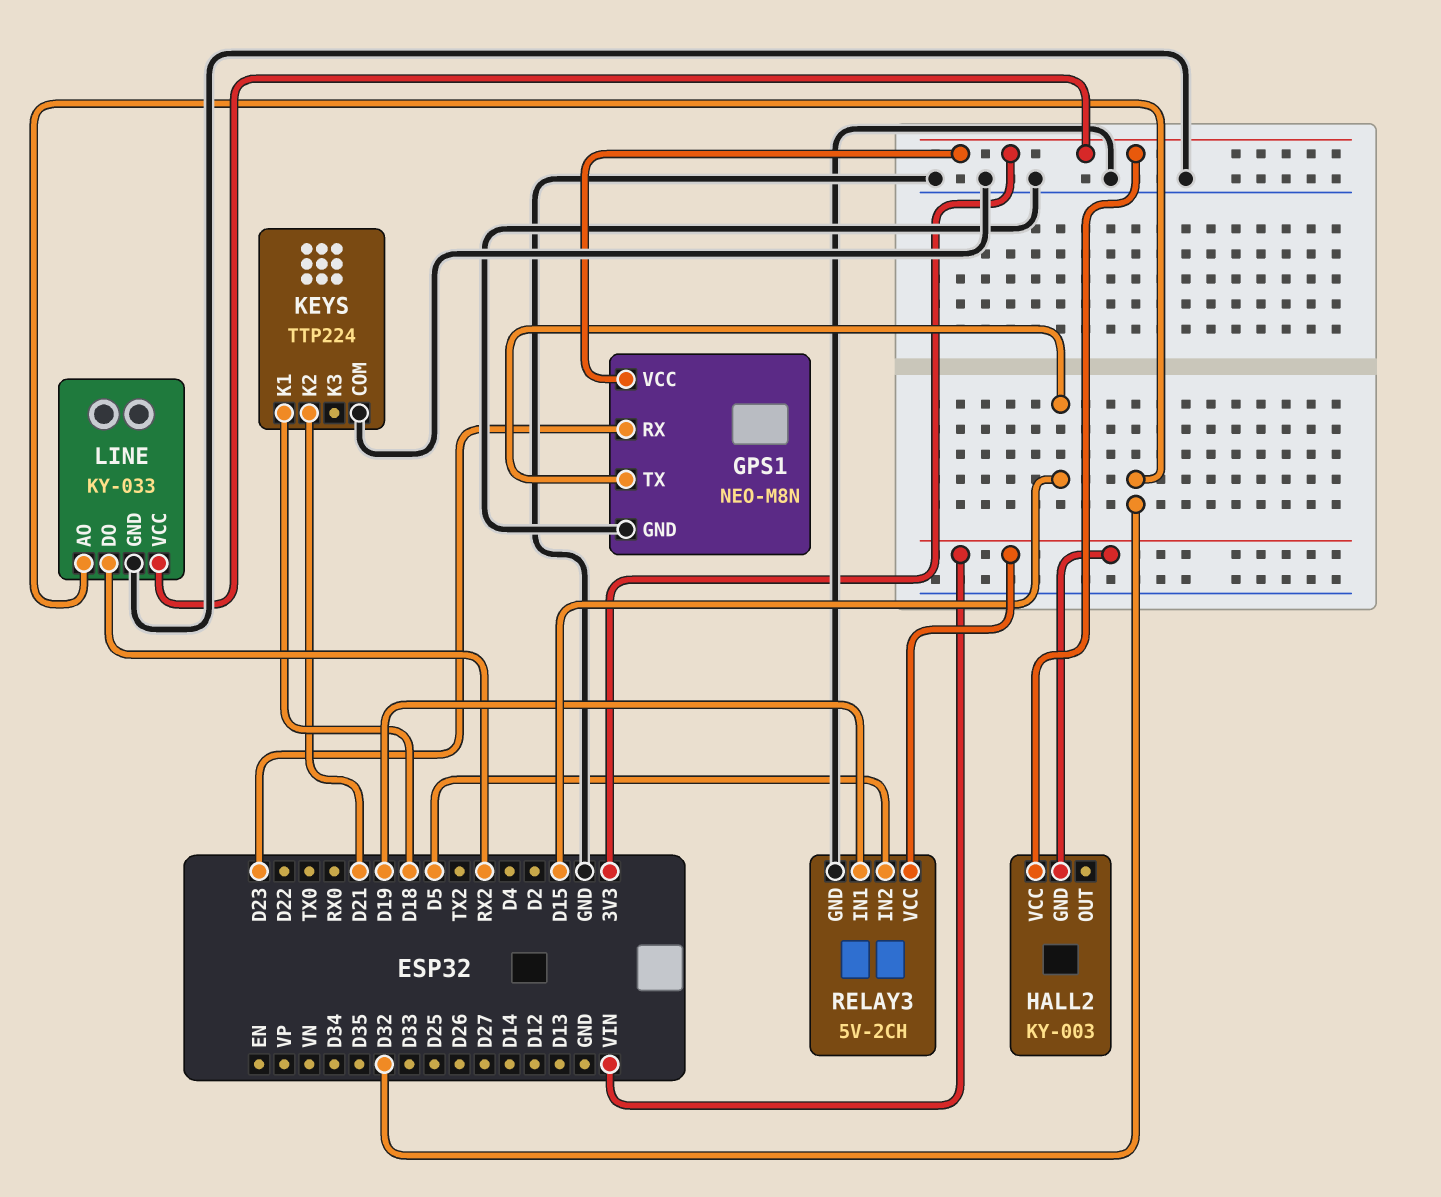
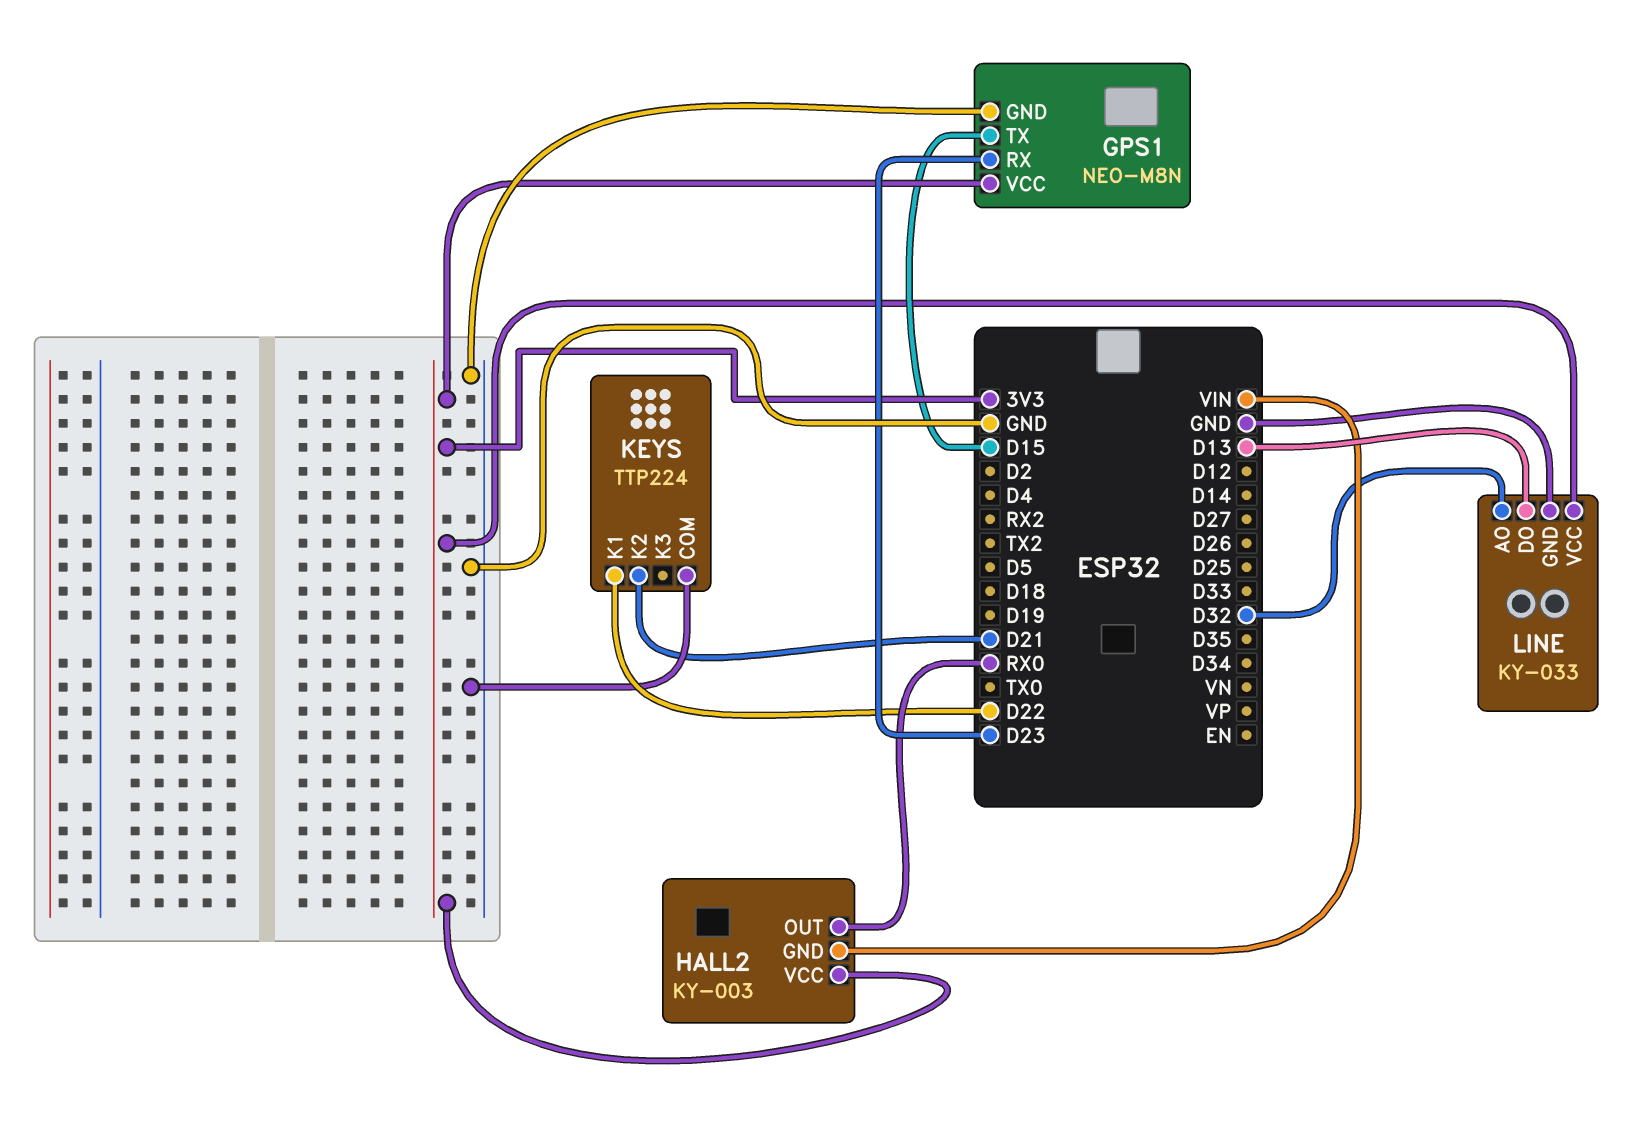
HALL2 pin OUT: none -> RX0
KEYS pin K1: D18 -> D22
LINE pin DO: RX2 -> D13
RELAY3: 5V-2CH -> none
RELAY3 pin GND: GND -> none
RELAY3 pin IN1: D19 -> none
RELAY3 pin IN2: D5 -> none
RELAY3 pin VCC: VIN -> none

